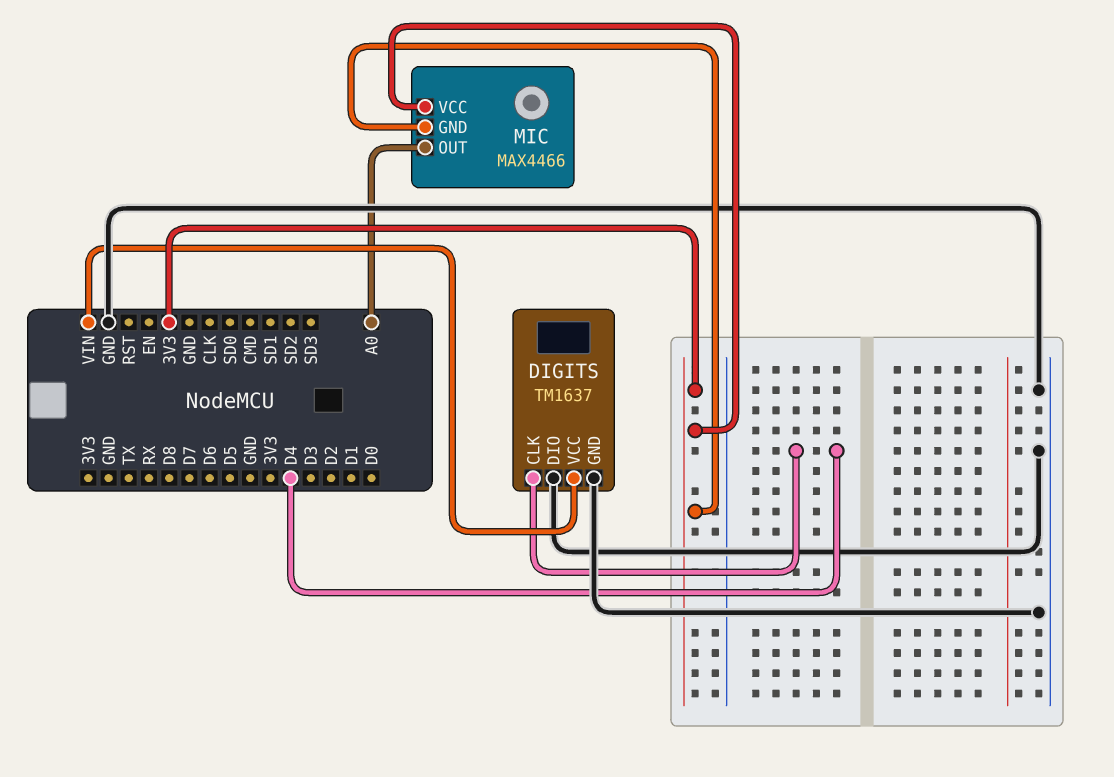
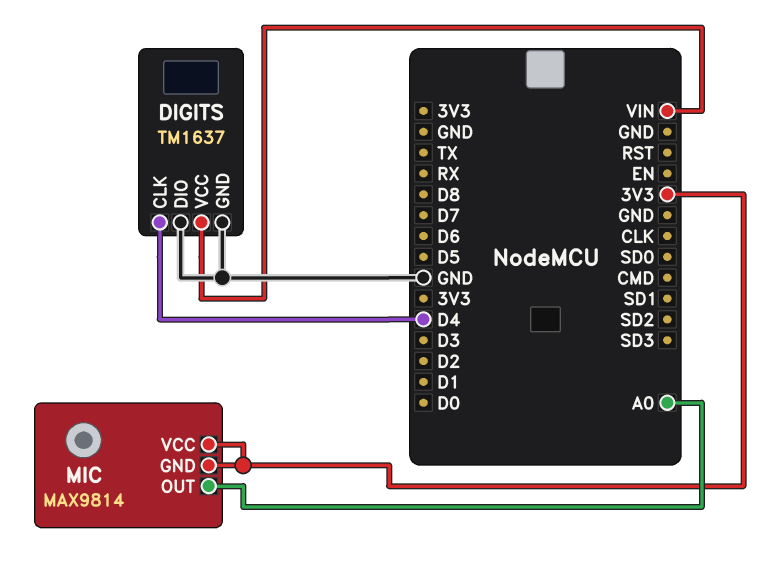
MIC: MAX4466 -> MAX9814

